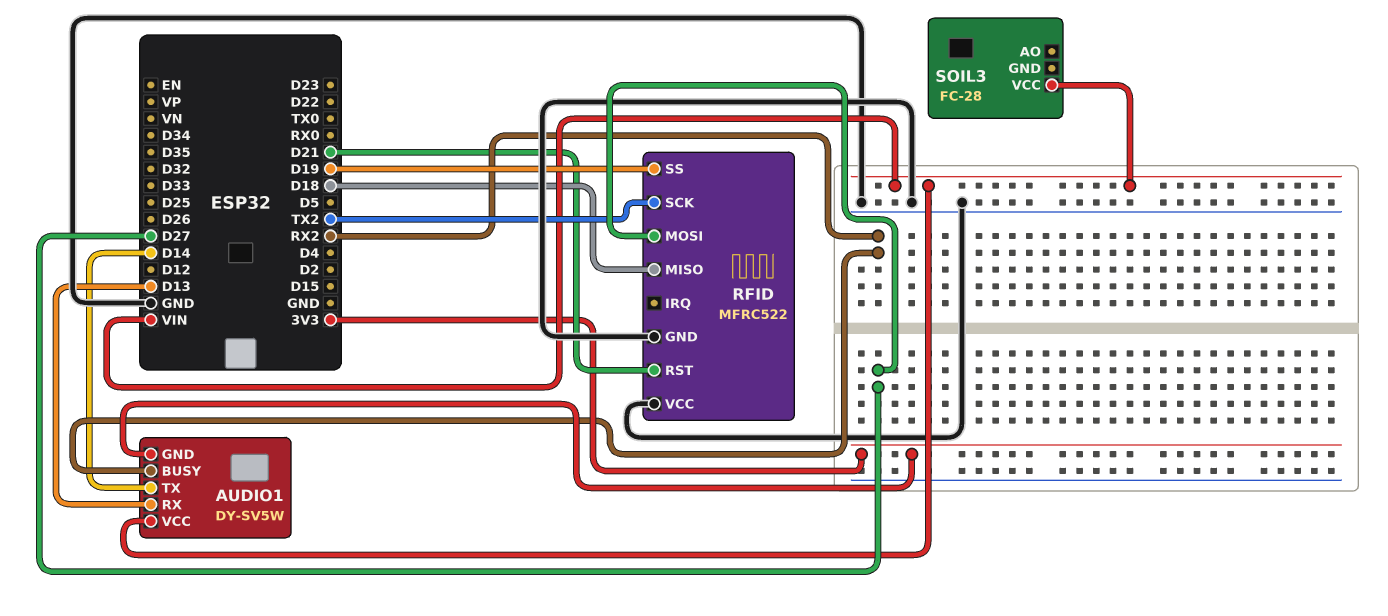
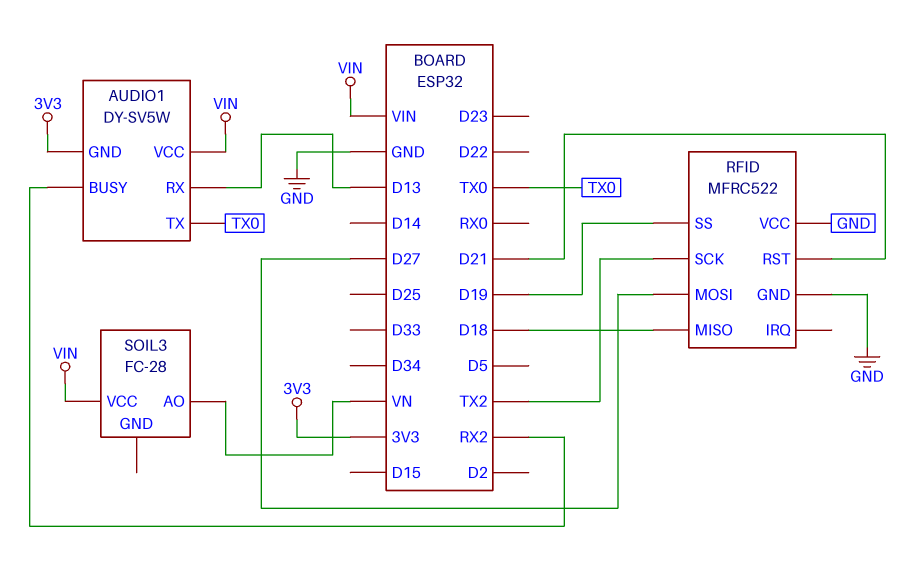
AUDIO1 pin TX: D14 -> TX0
SOIL3 pin AO: none -> VN

